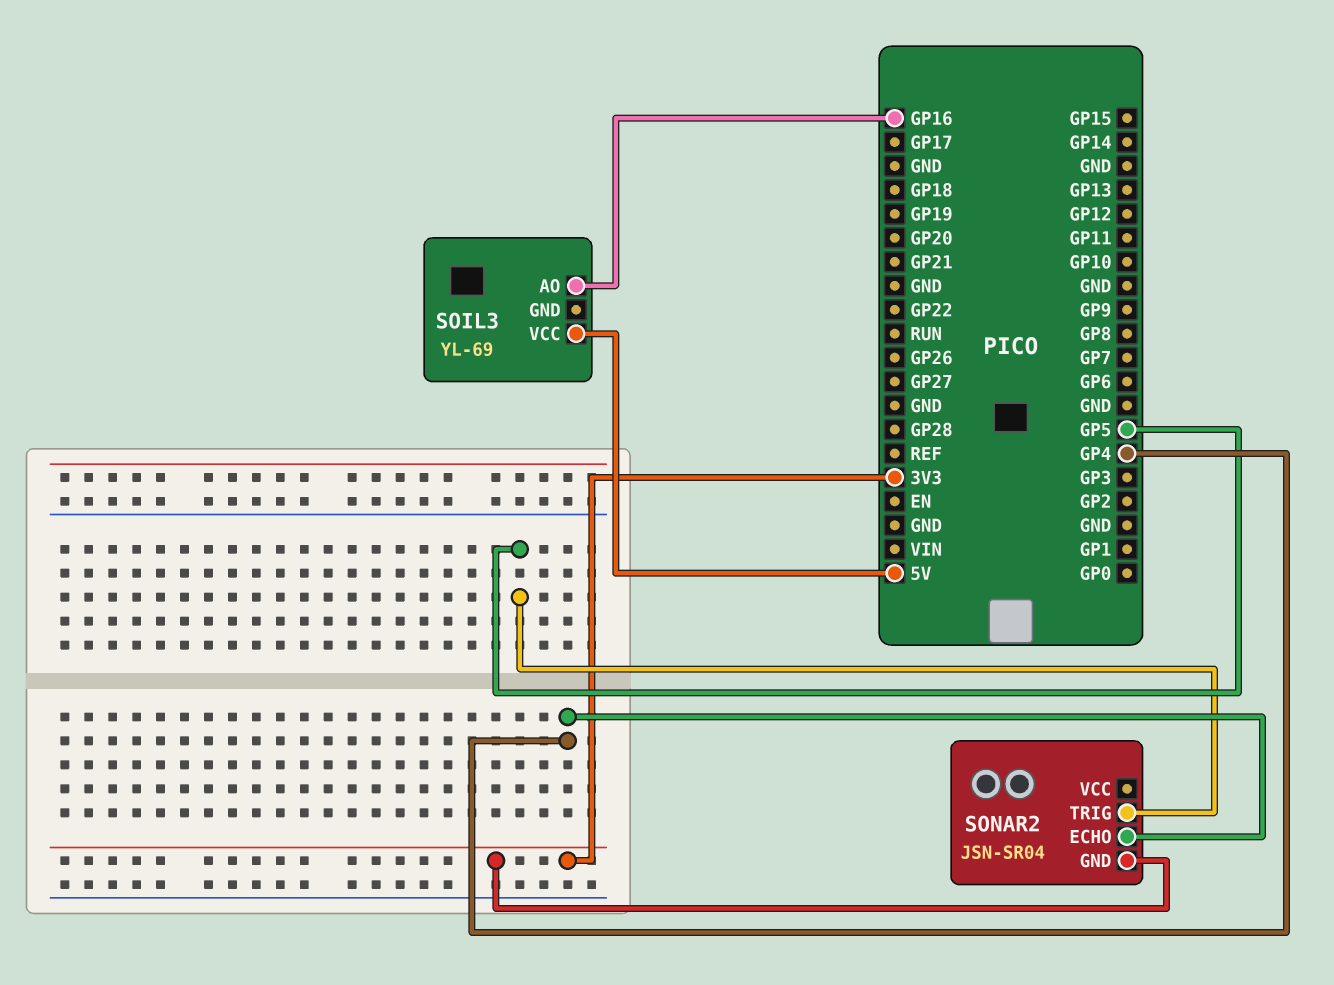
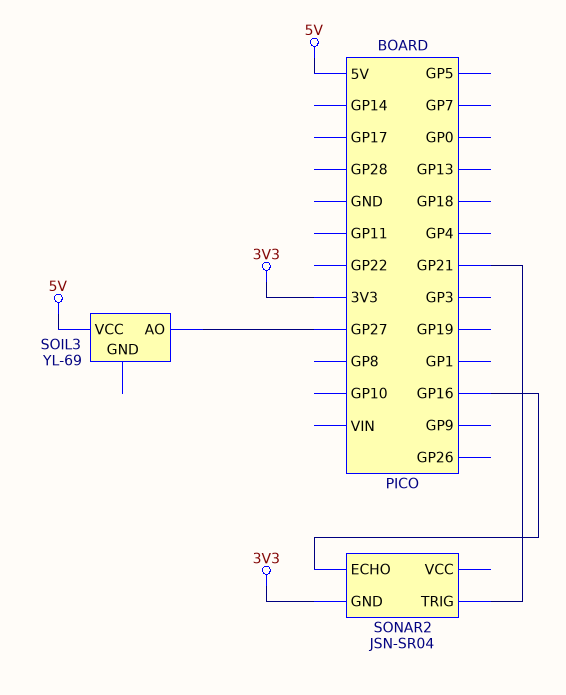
SOIL3 pin AO: GP16 -> GP27
SONAR2 pin ECHO: GP4 -> GP16
SONAR2 pin TRIG: GP5 -> GP21

